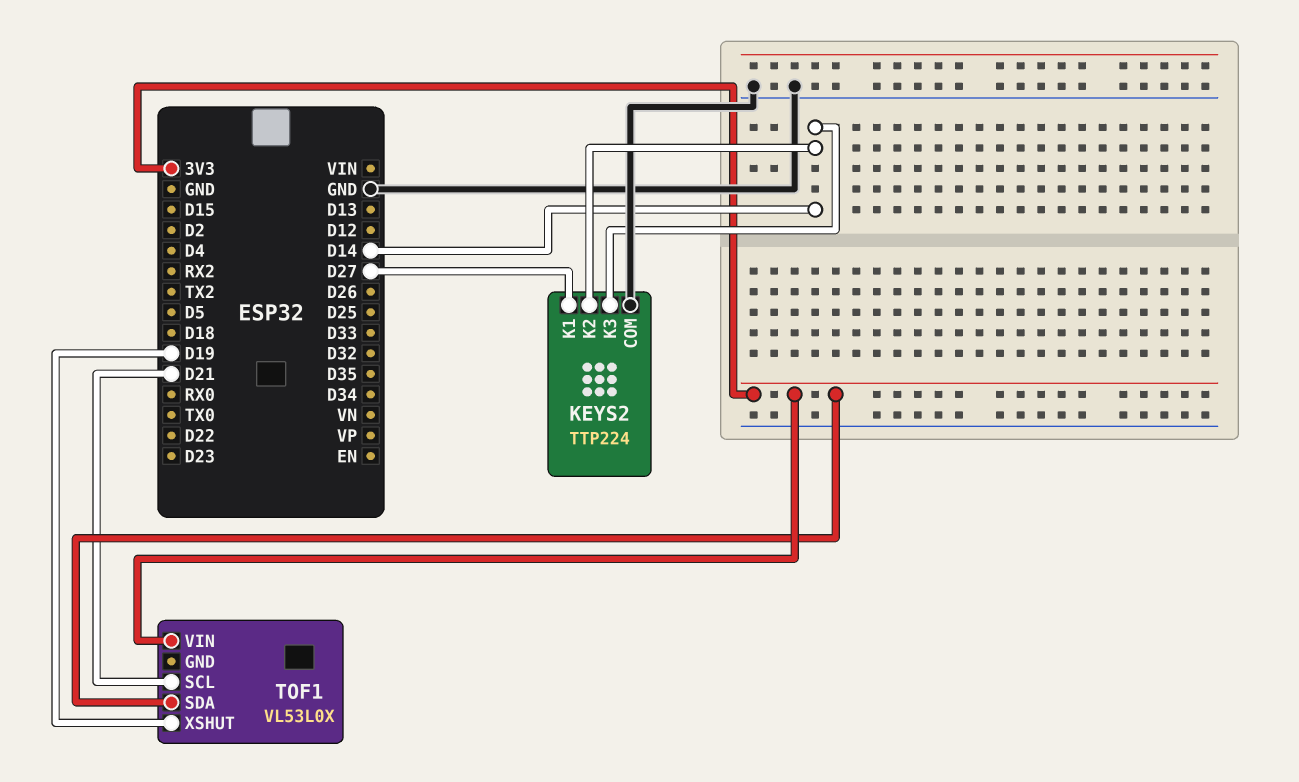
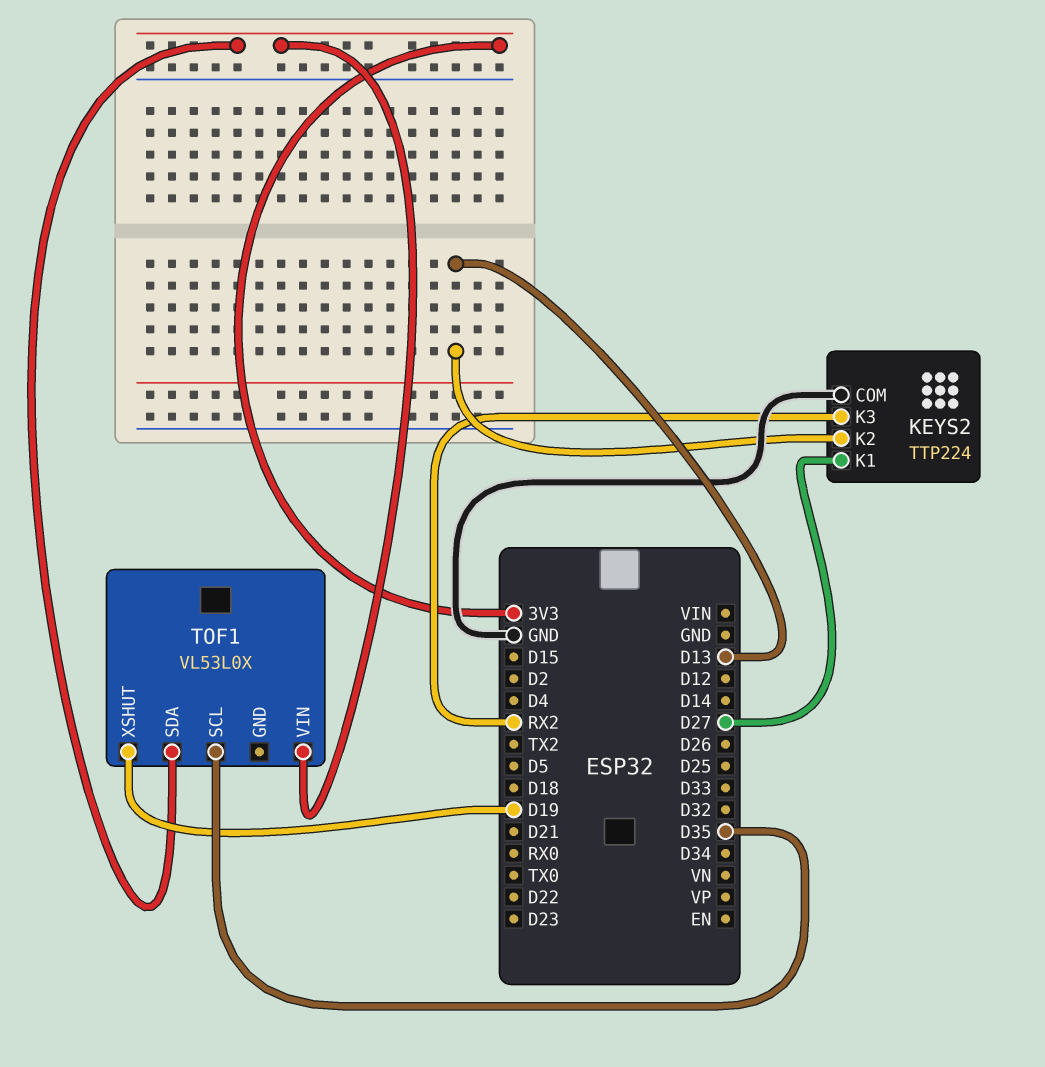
KEYS2 pin K2: D14 -> D13
KEYS2 pin K3: D14 -> RX2
TOF1 pin SCL: D21 -> D35

